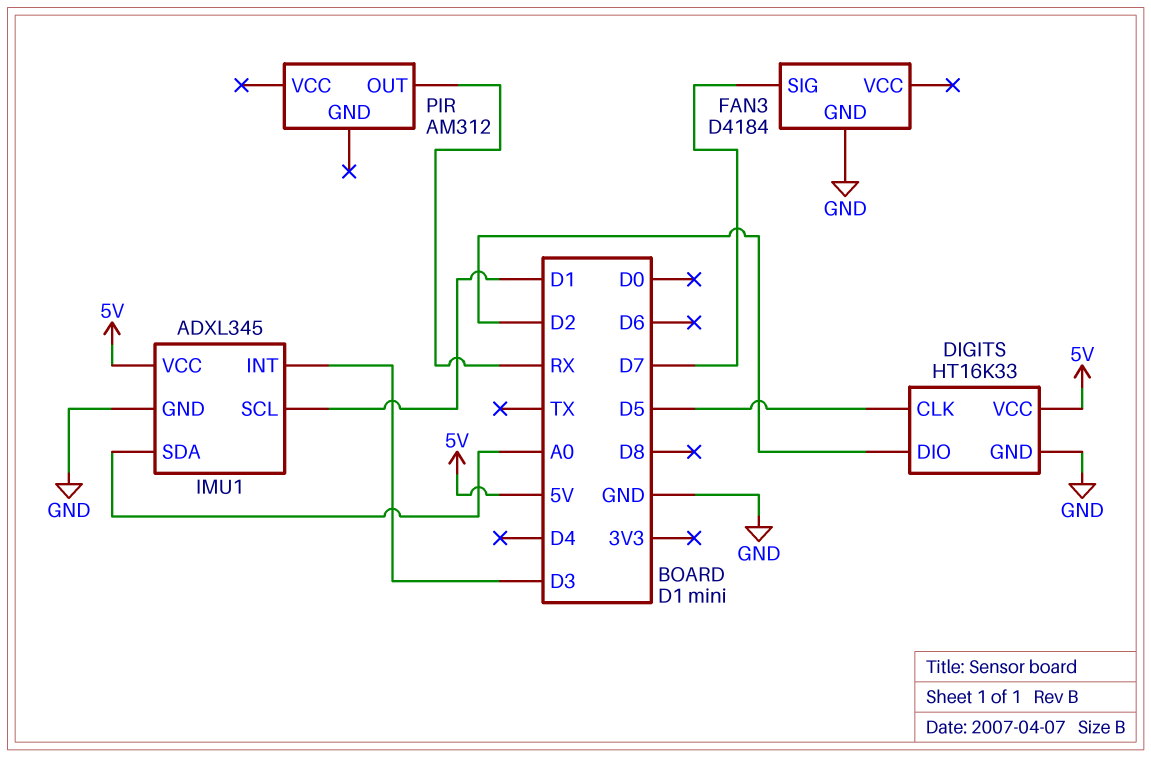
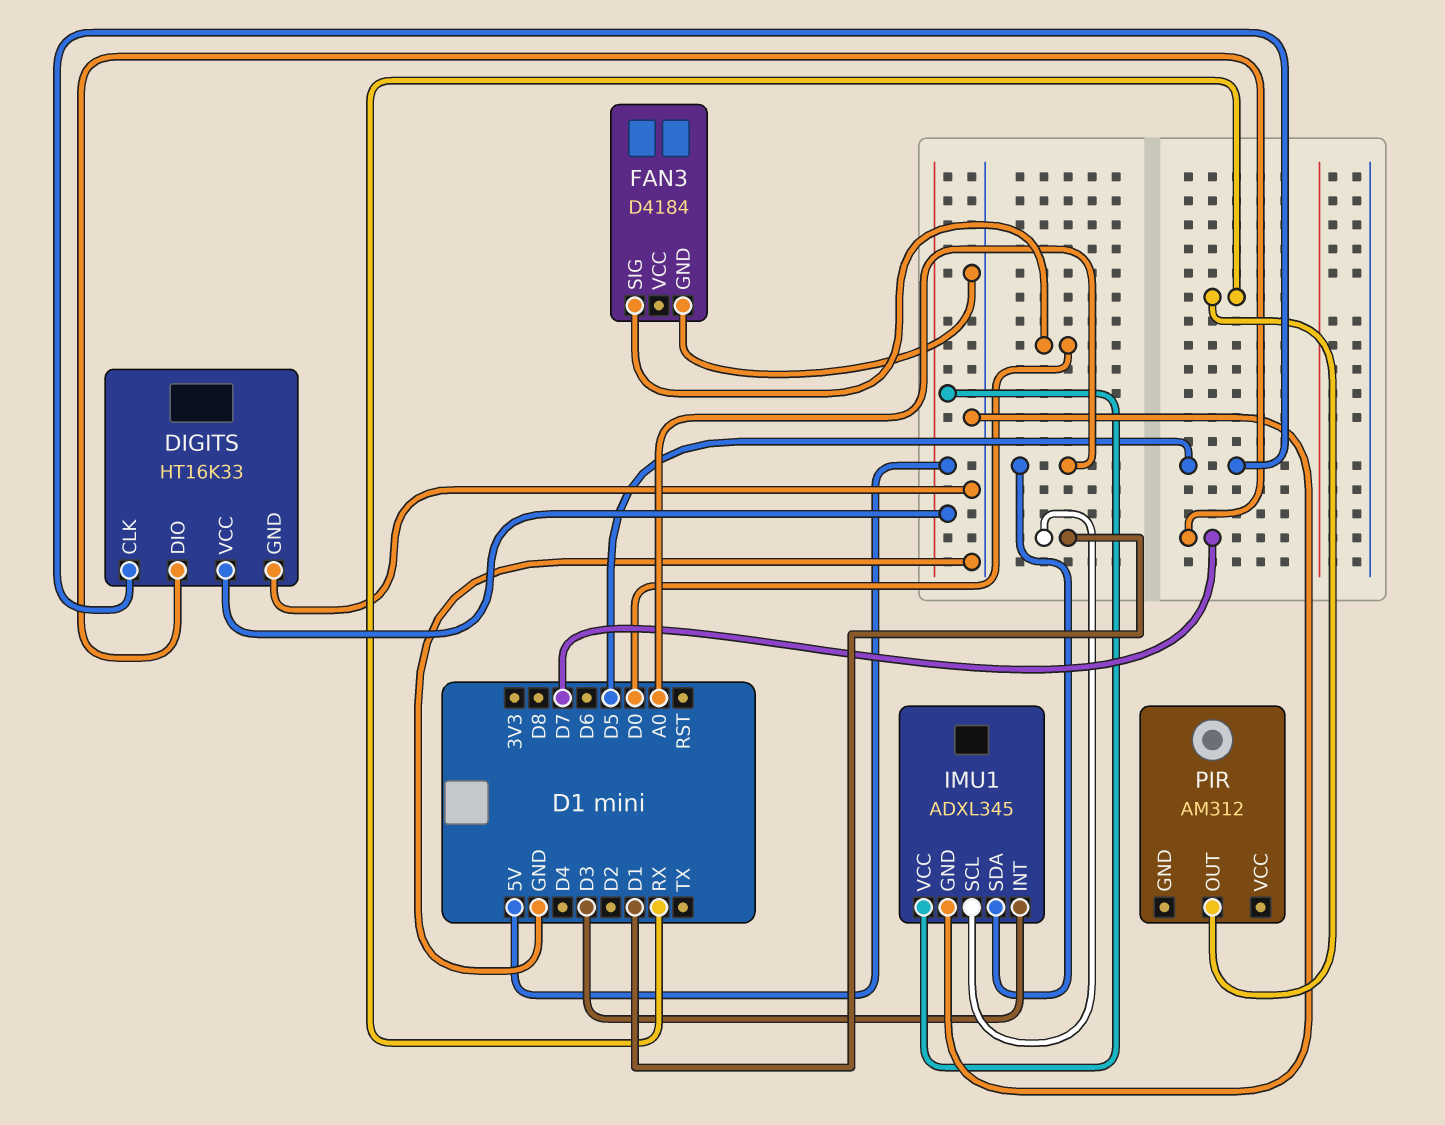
DIGITS pin DIO: D2 -> D7
FAN3 pin SIG: D7 -> D0

